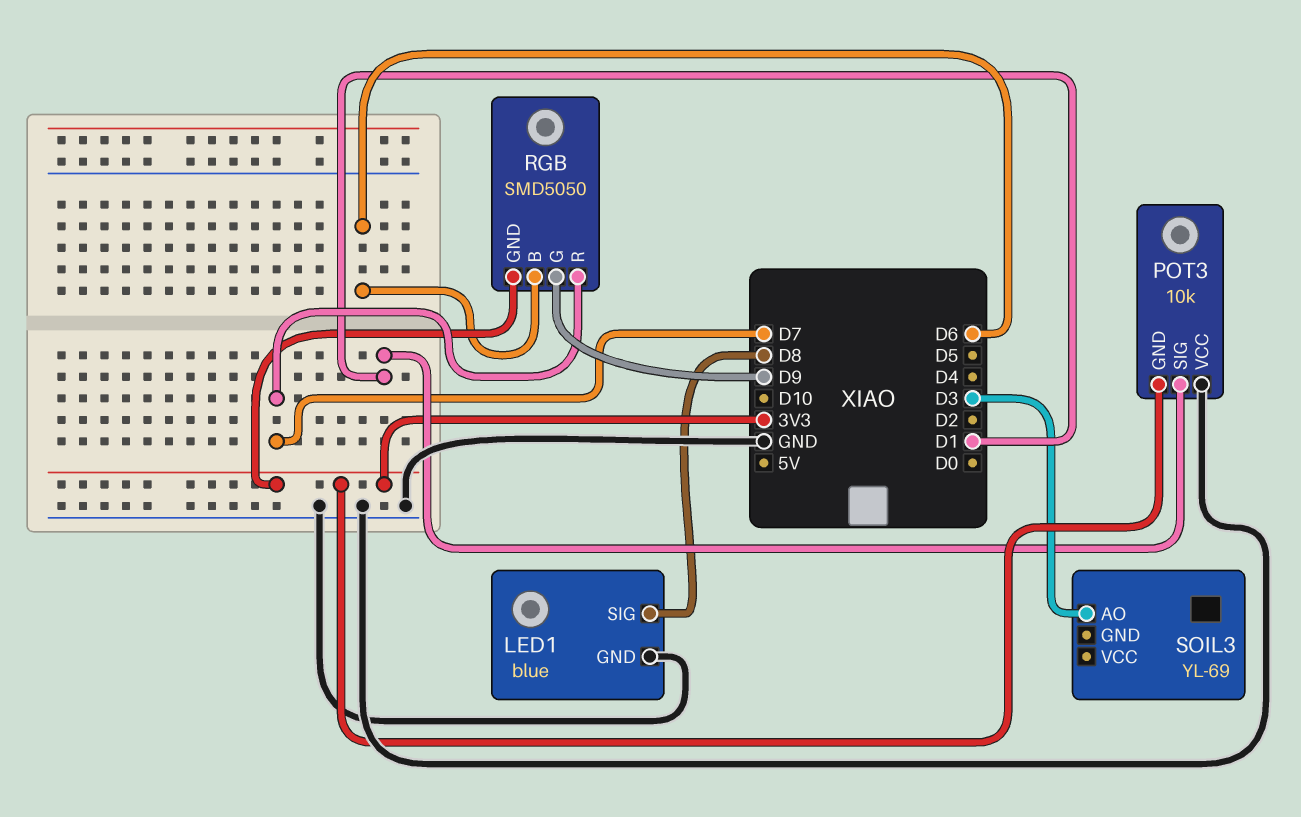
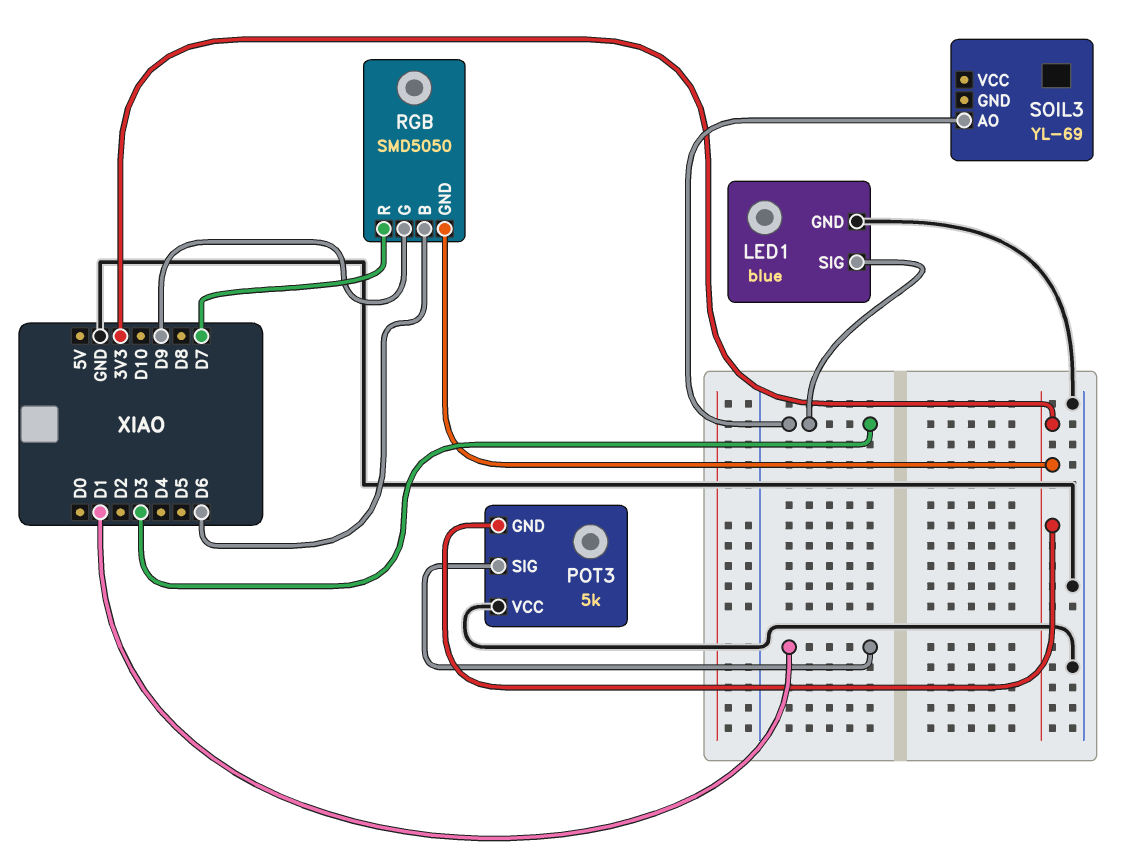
LED1 pin SIG: D8 -> D3
POT3: 10k -> 5k

